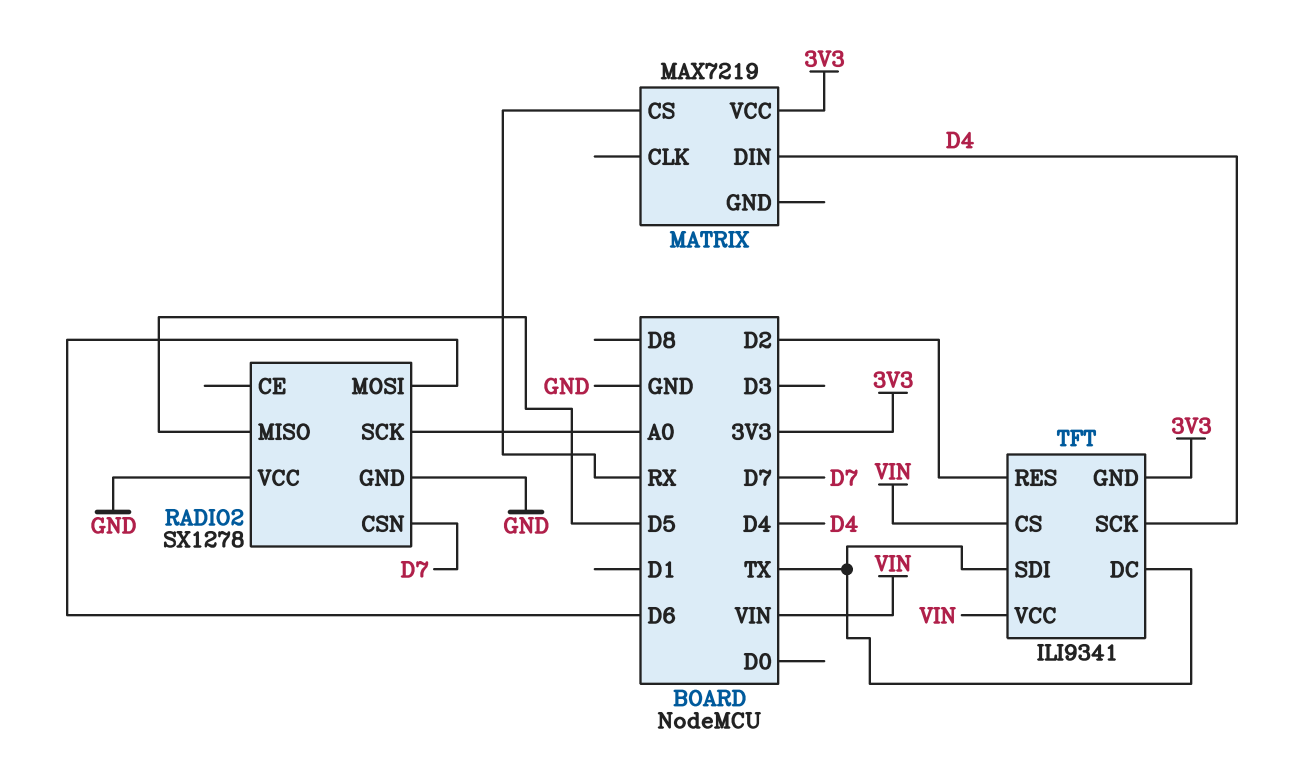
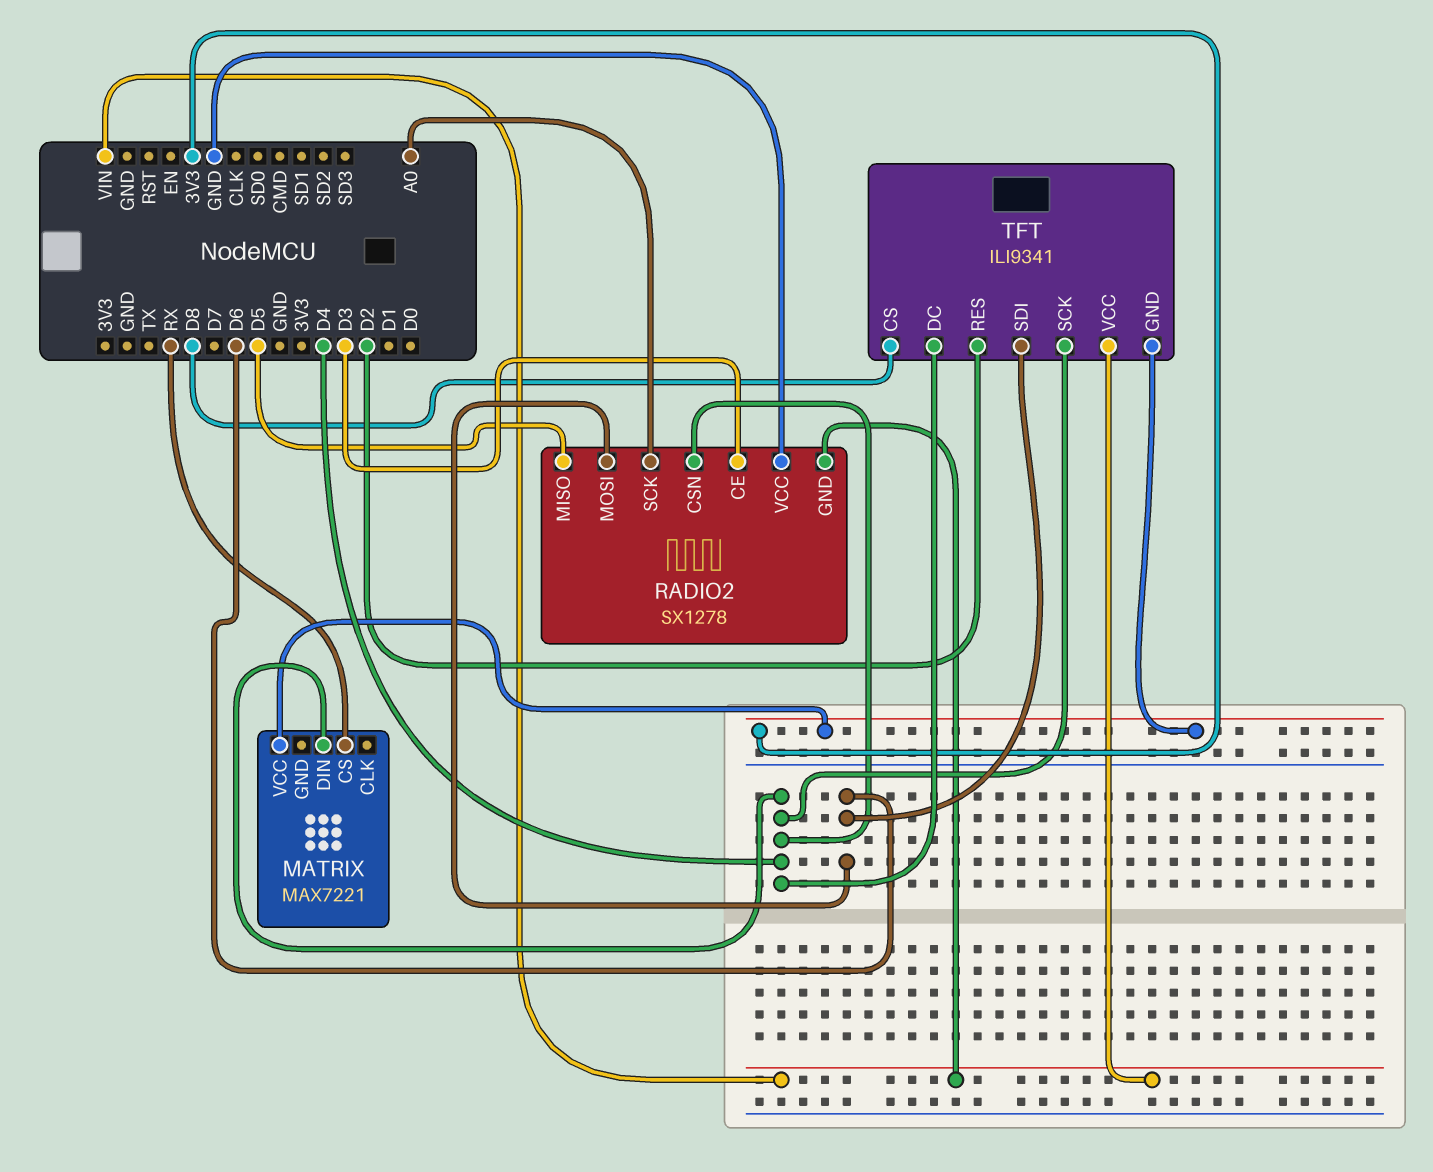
MATRIX: MAX7219 -> MAX7221
RADIO2 pin CE: none -> D3
RADIO2 pin CSN: D7 -> D4
RADIO2 pin GND: GND -> VIN
TFT pin CS: VIN -> D8
TFT pin DC: TX -> D4
TFT pin SDI: TX -> D6

